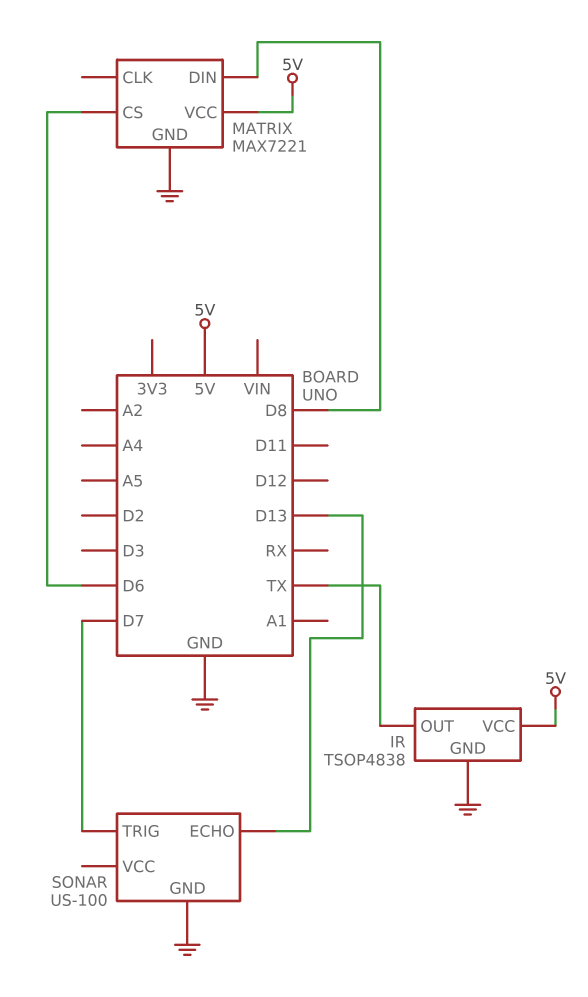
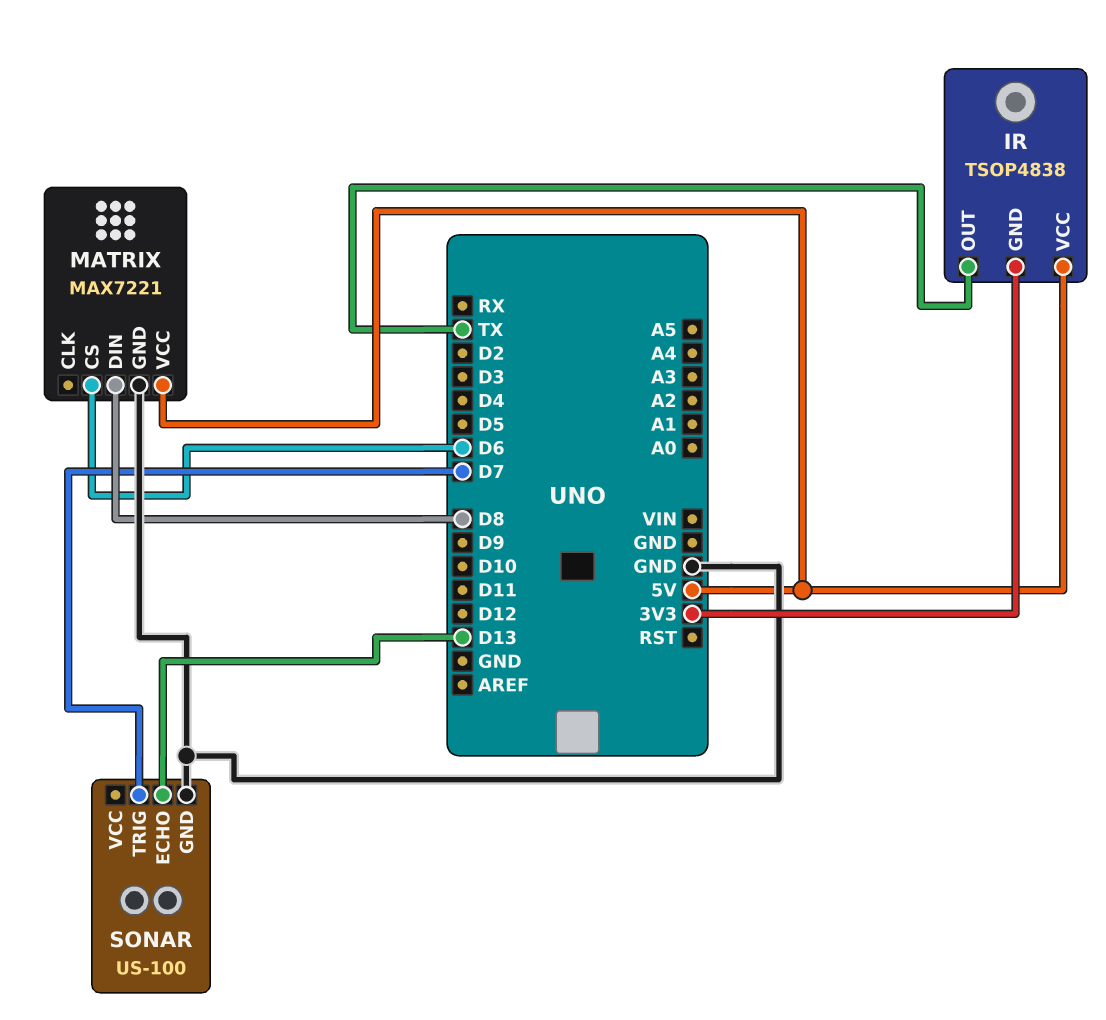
IR pin GND: GND -> 3V3

